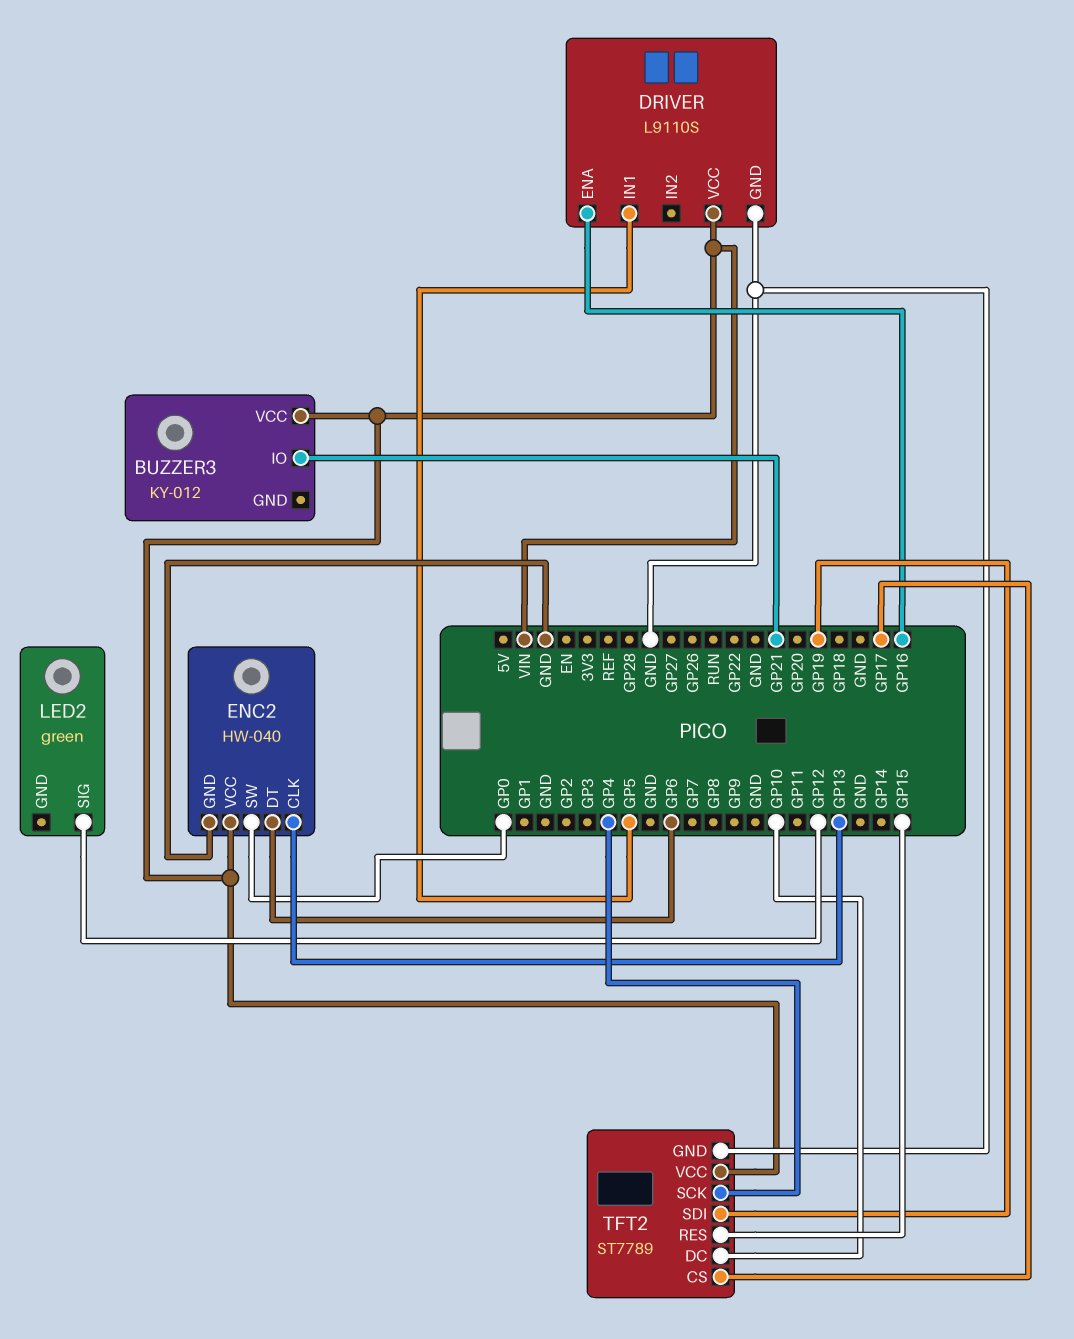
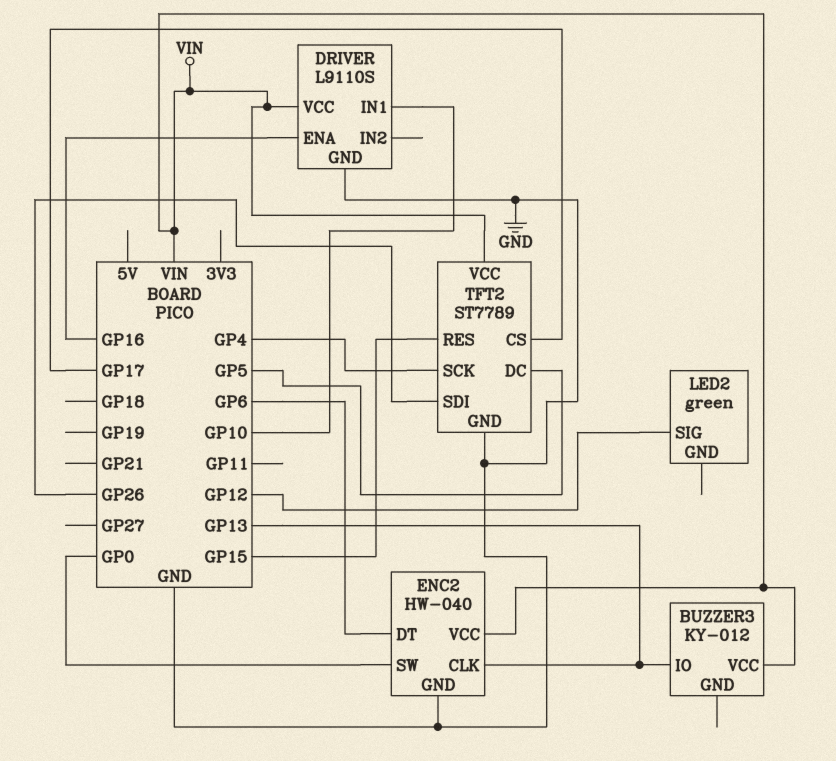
BUZZER3 pin IO: GP21 -> GP13
DRIVER pin IN1: GP5 -> GP10
TFT2 pin DC: GP10 -> GP5
TFT2 pin SDI: GP19 -> GP26

